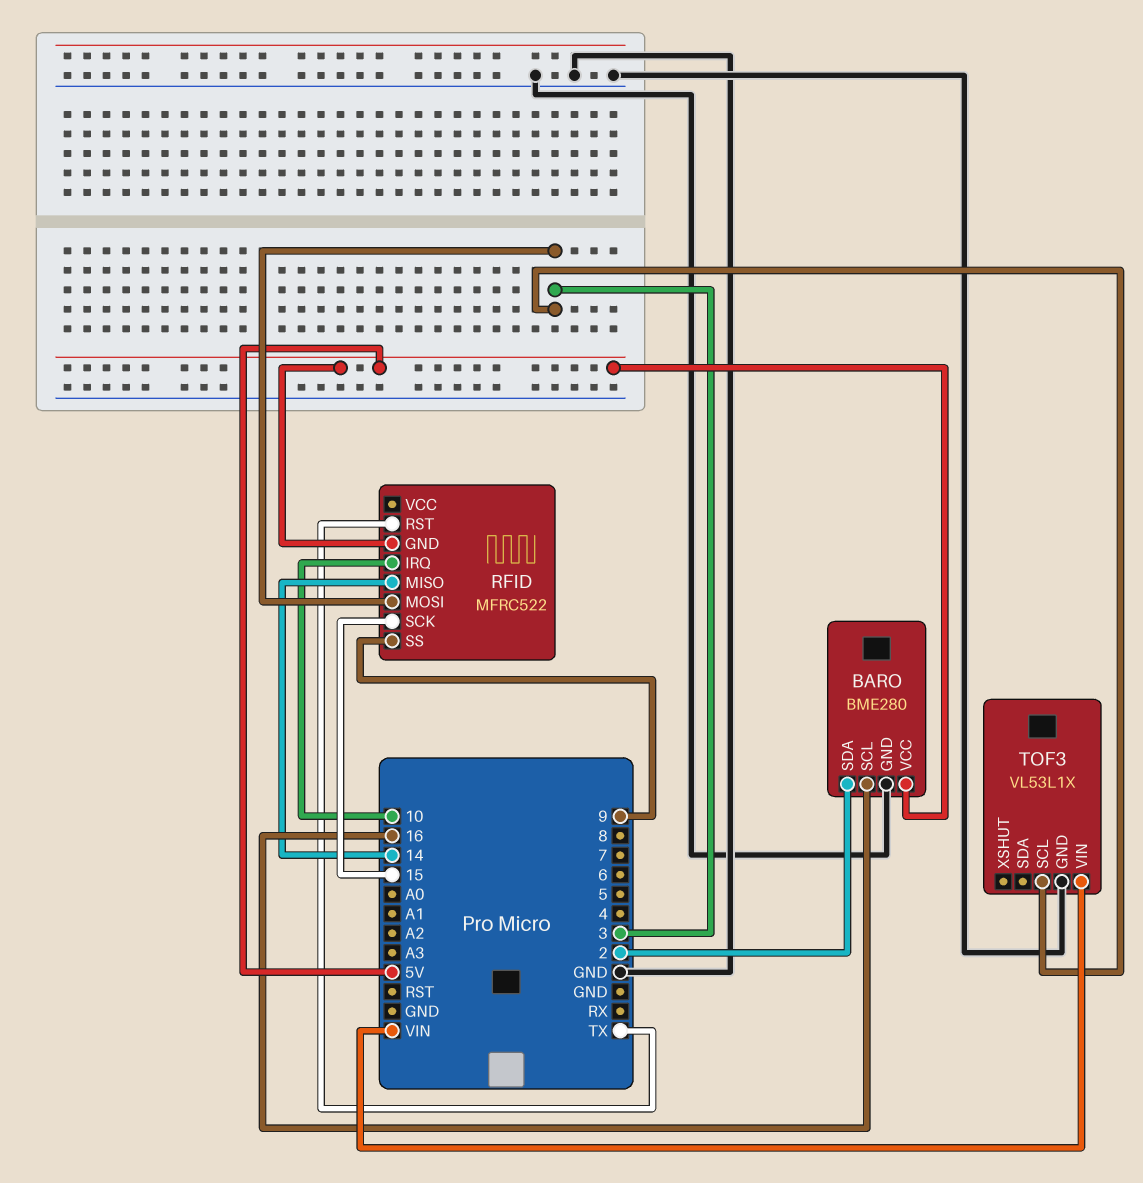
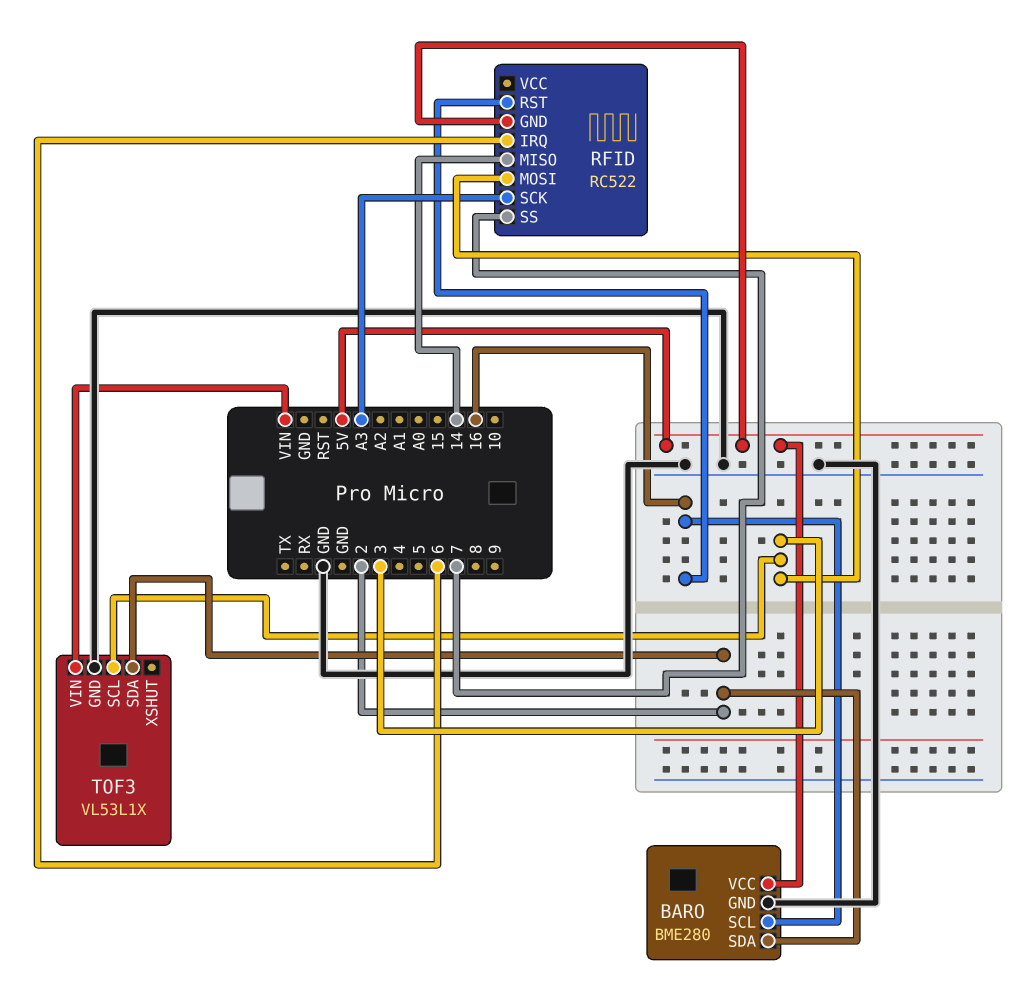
RFID: MFRC522 -> RC522
RFID pin IRQ: 10 -> 6
RFID pin RST: TX -> 16
RFID pin SCK: 15 -> A3
RFID pin SS: 9 -> 7
TOF3 pin SDA: none -> 2

